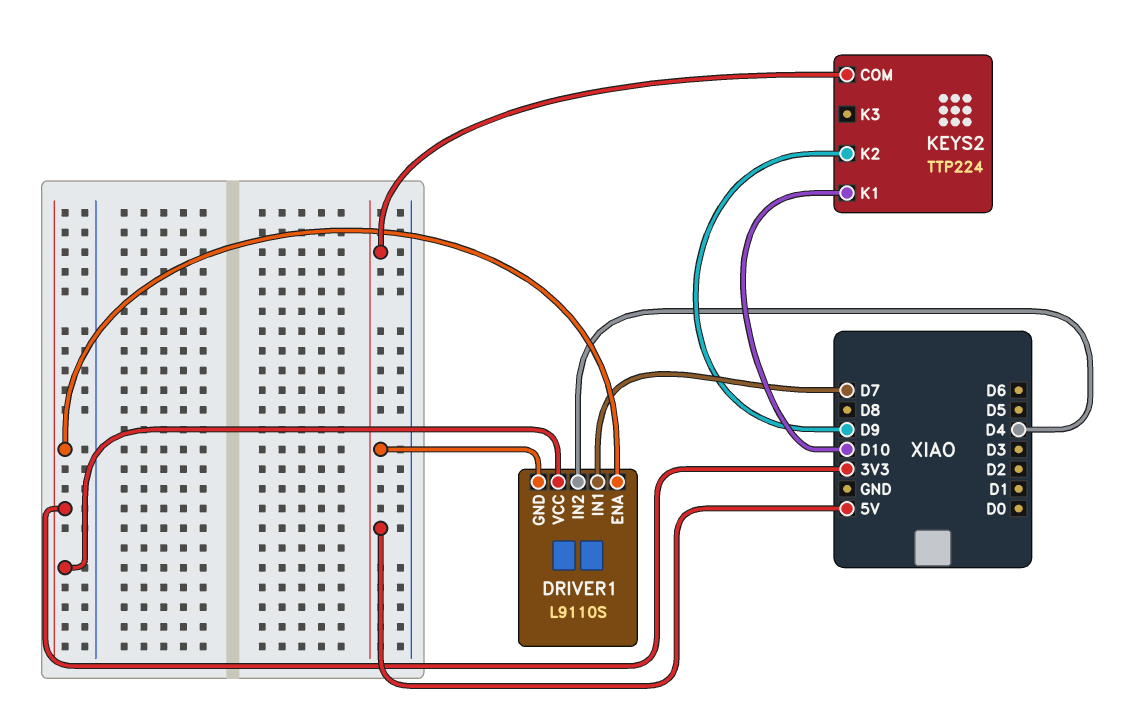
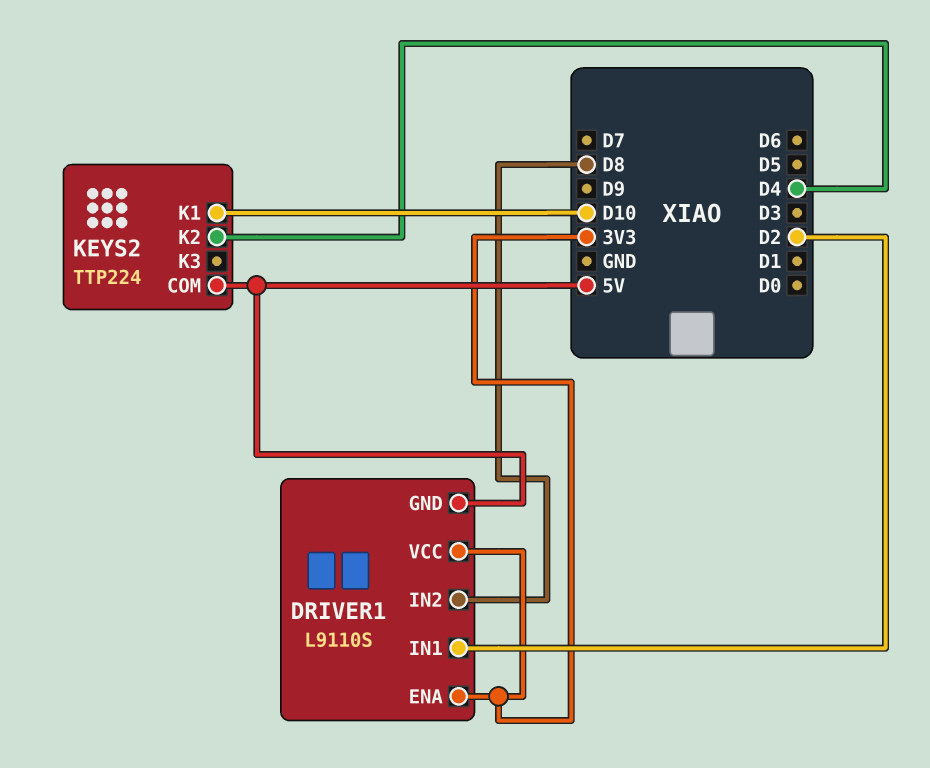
DRIVER1 pin IN1: D7 -> D2
DRIVER1 pin IN2: D4 -> D8
KEYS2 pin K2: D9 -> D4

